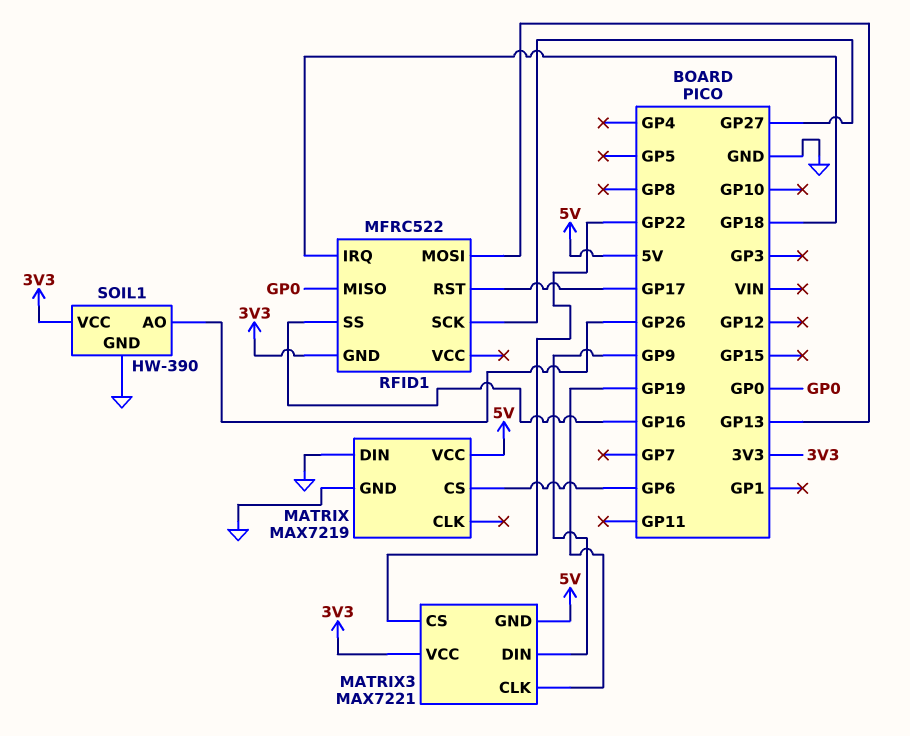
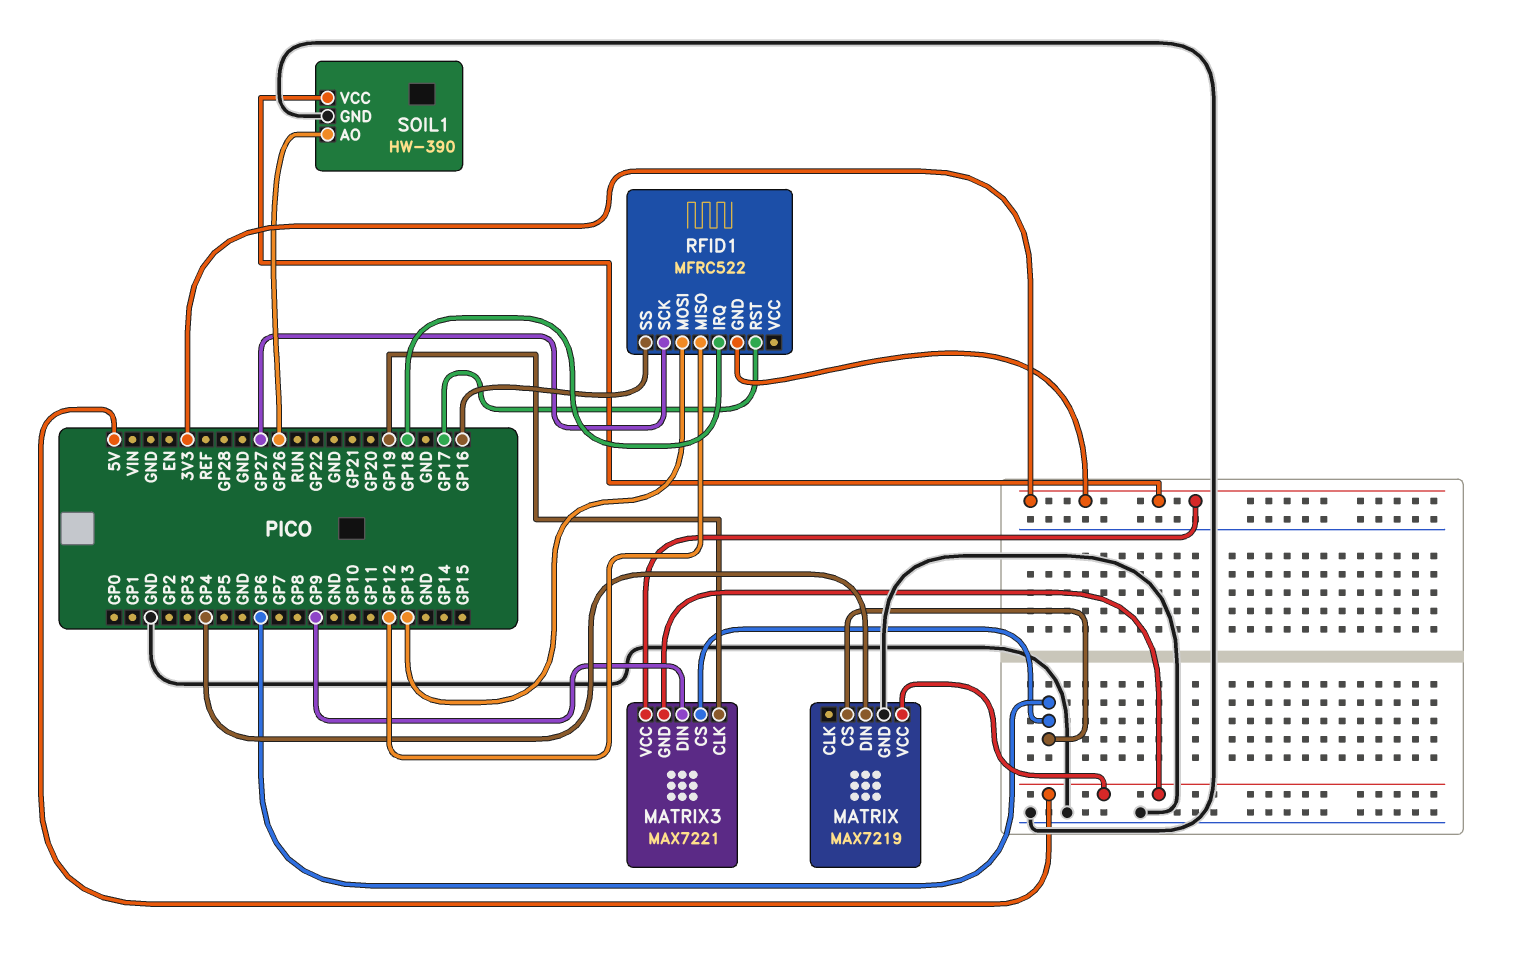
MATRIX pin DIN: GND -> GP4
MATRIX3 pin CS: GP22 -> GP6
RFID1 pin MISO: GP0 -> GP12

